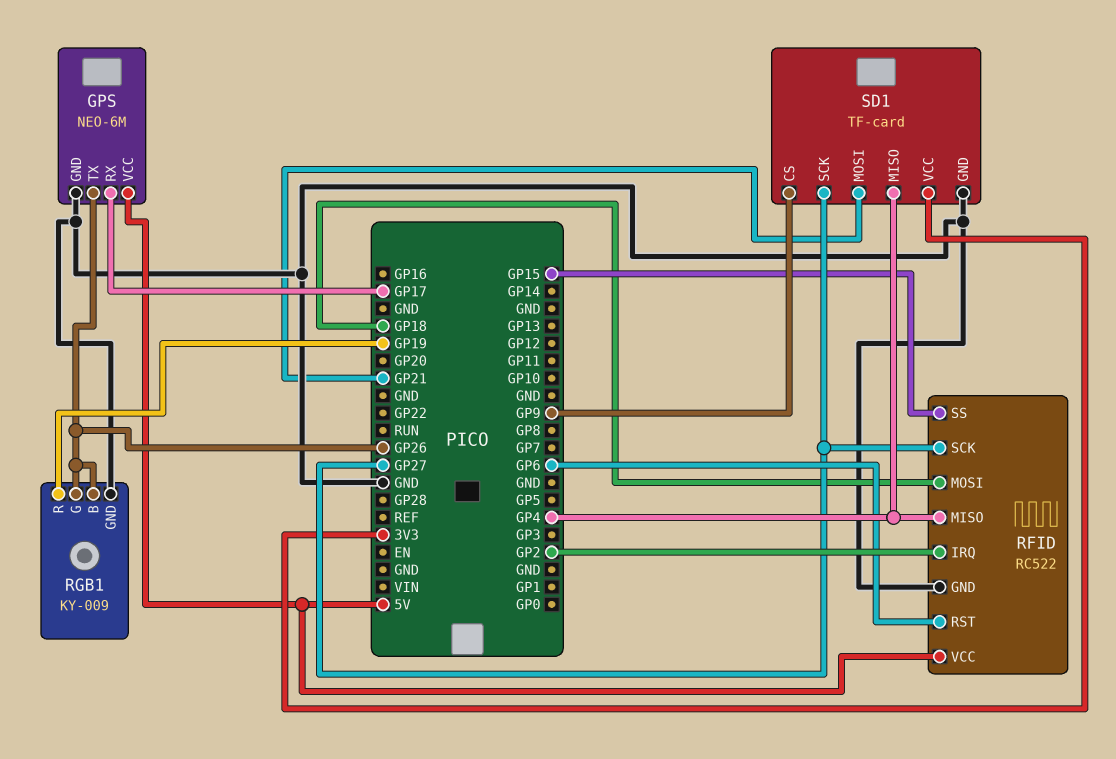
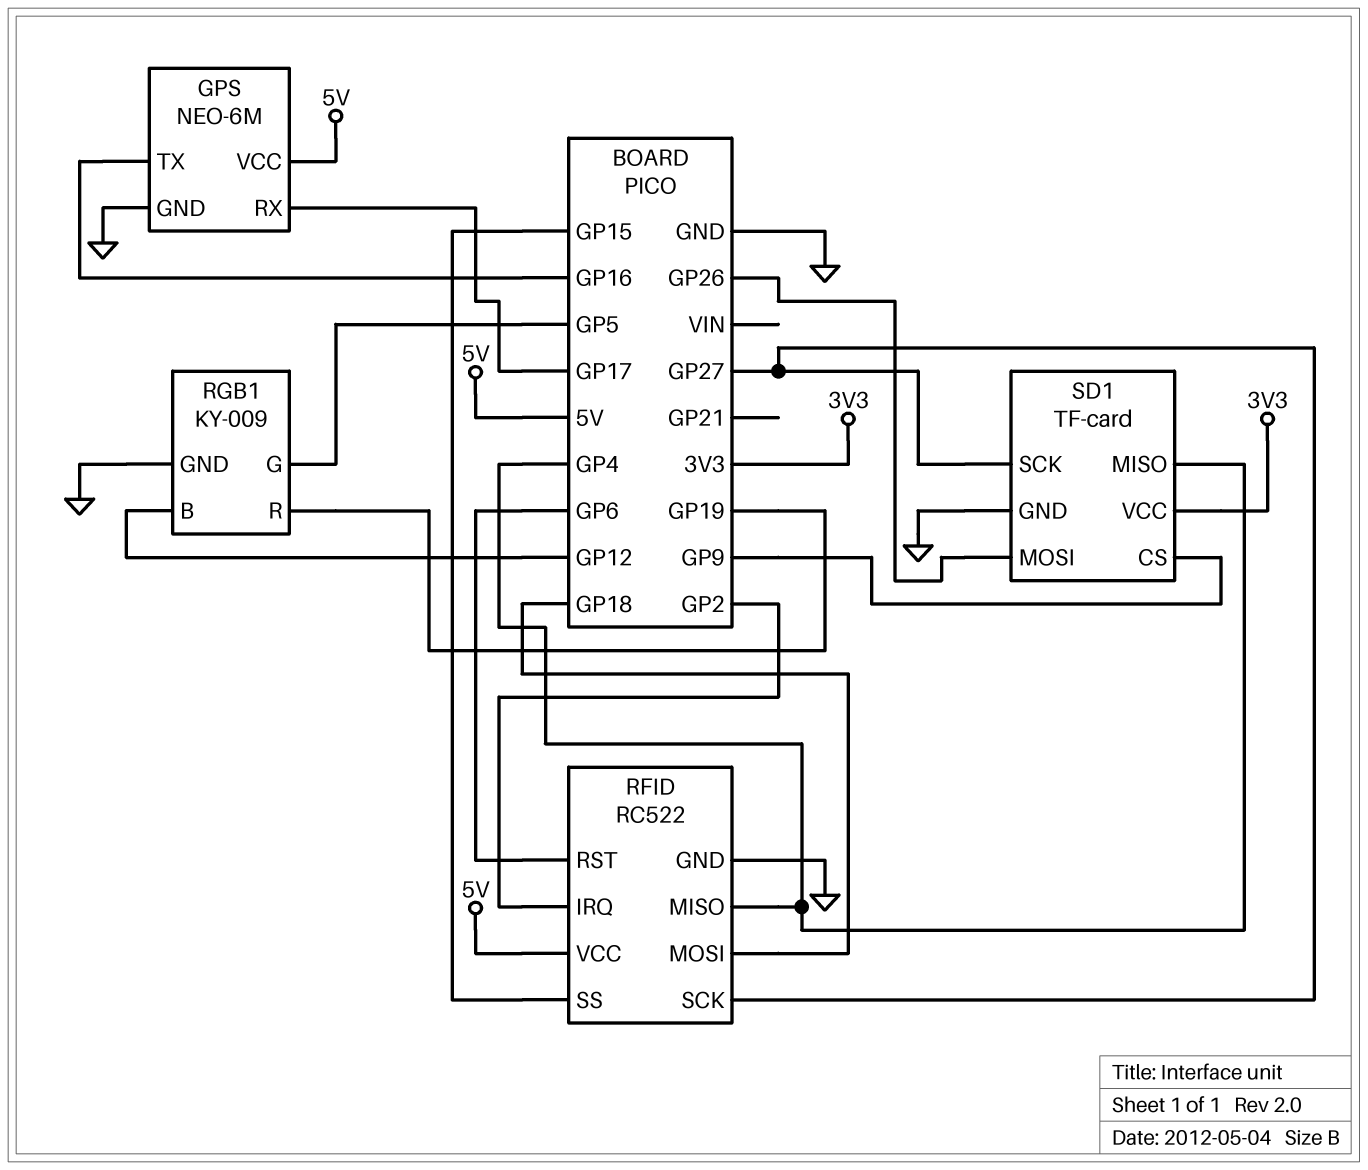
GPS pin TX: GP26 -> GP16
RGB1 pin B: GP26 -> GP12
RGB1 pin G: GP26 -> GP5
SD1 pin MOSI: GP21 -> GP26

